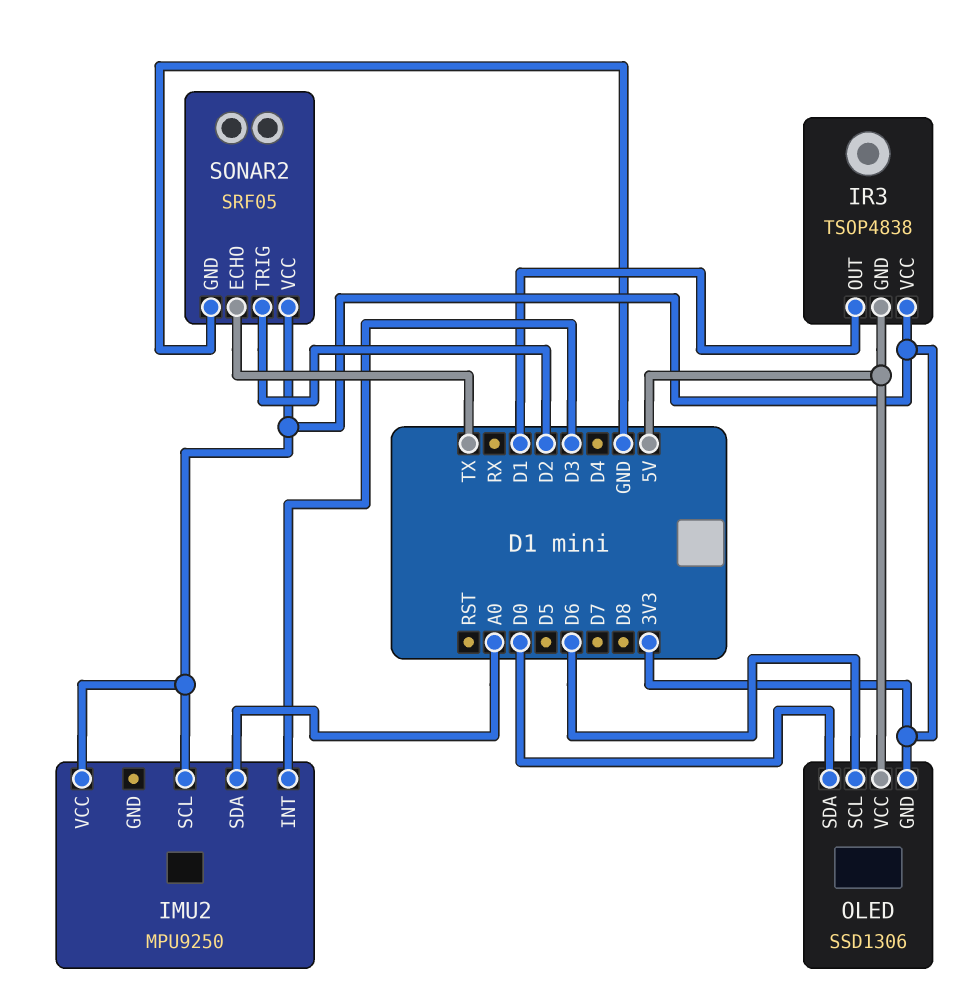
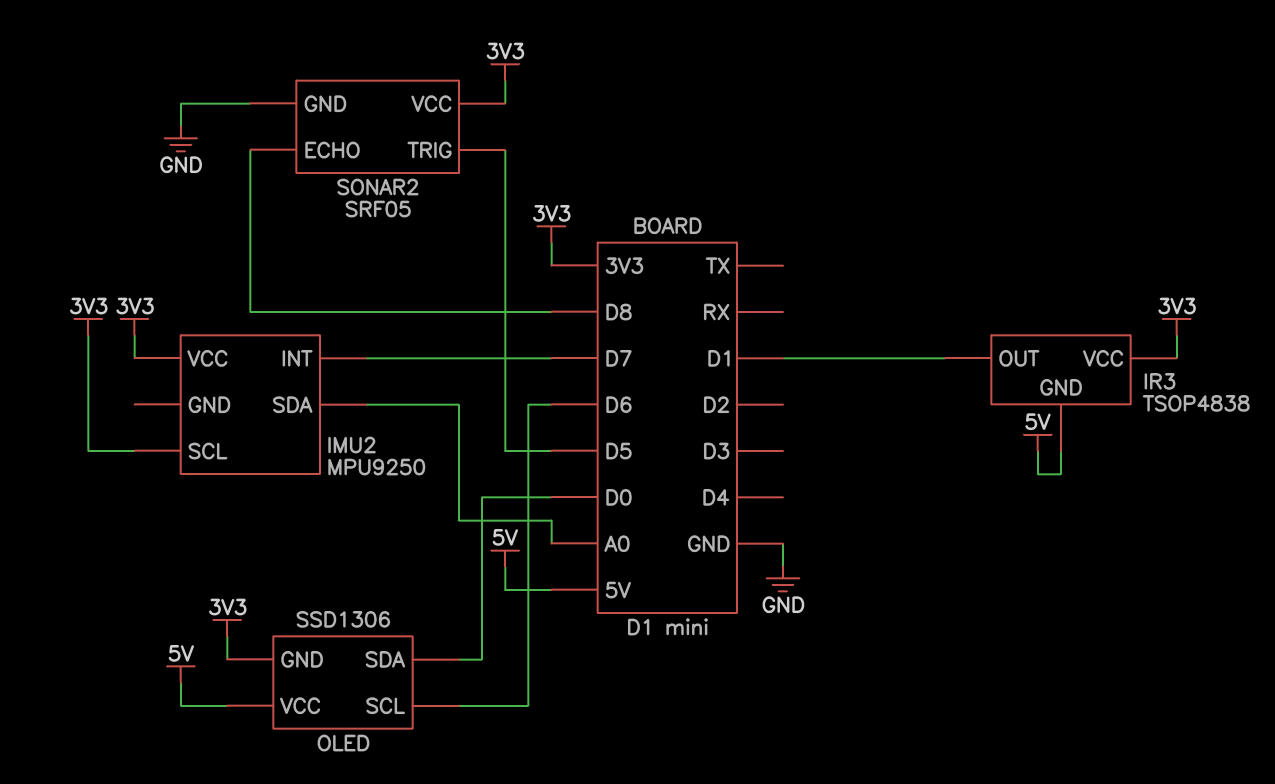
IMU2 pin INT: D3 -> D7
SONAR2 pin ECHO: TX -> D8
SONAR2 pin TRIG: D2 -> D5

